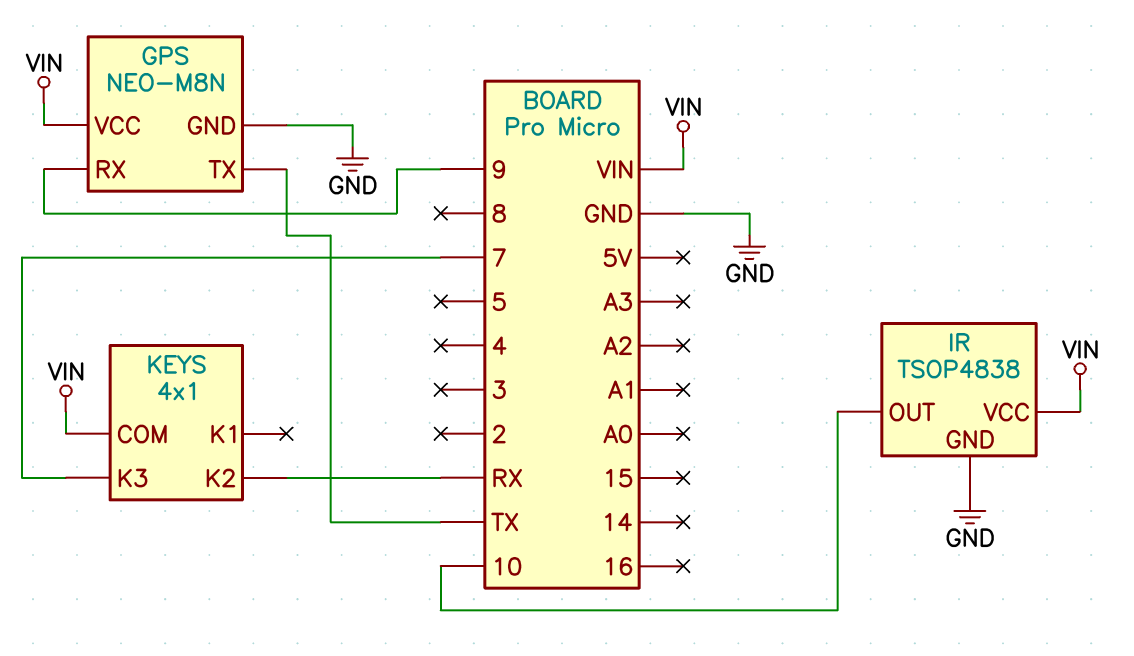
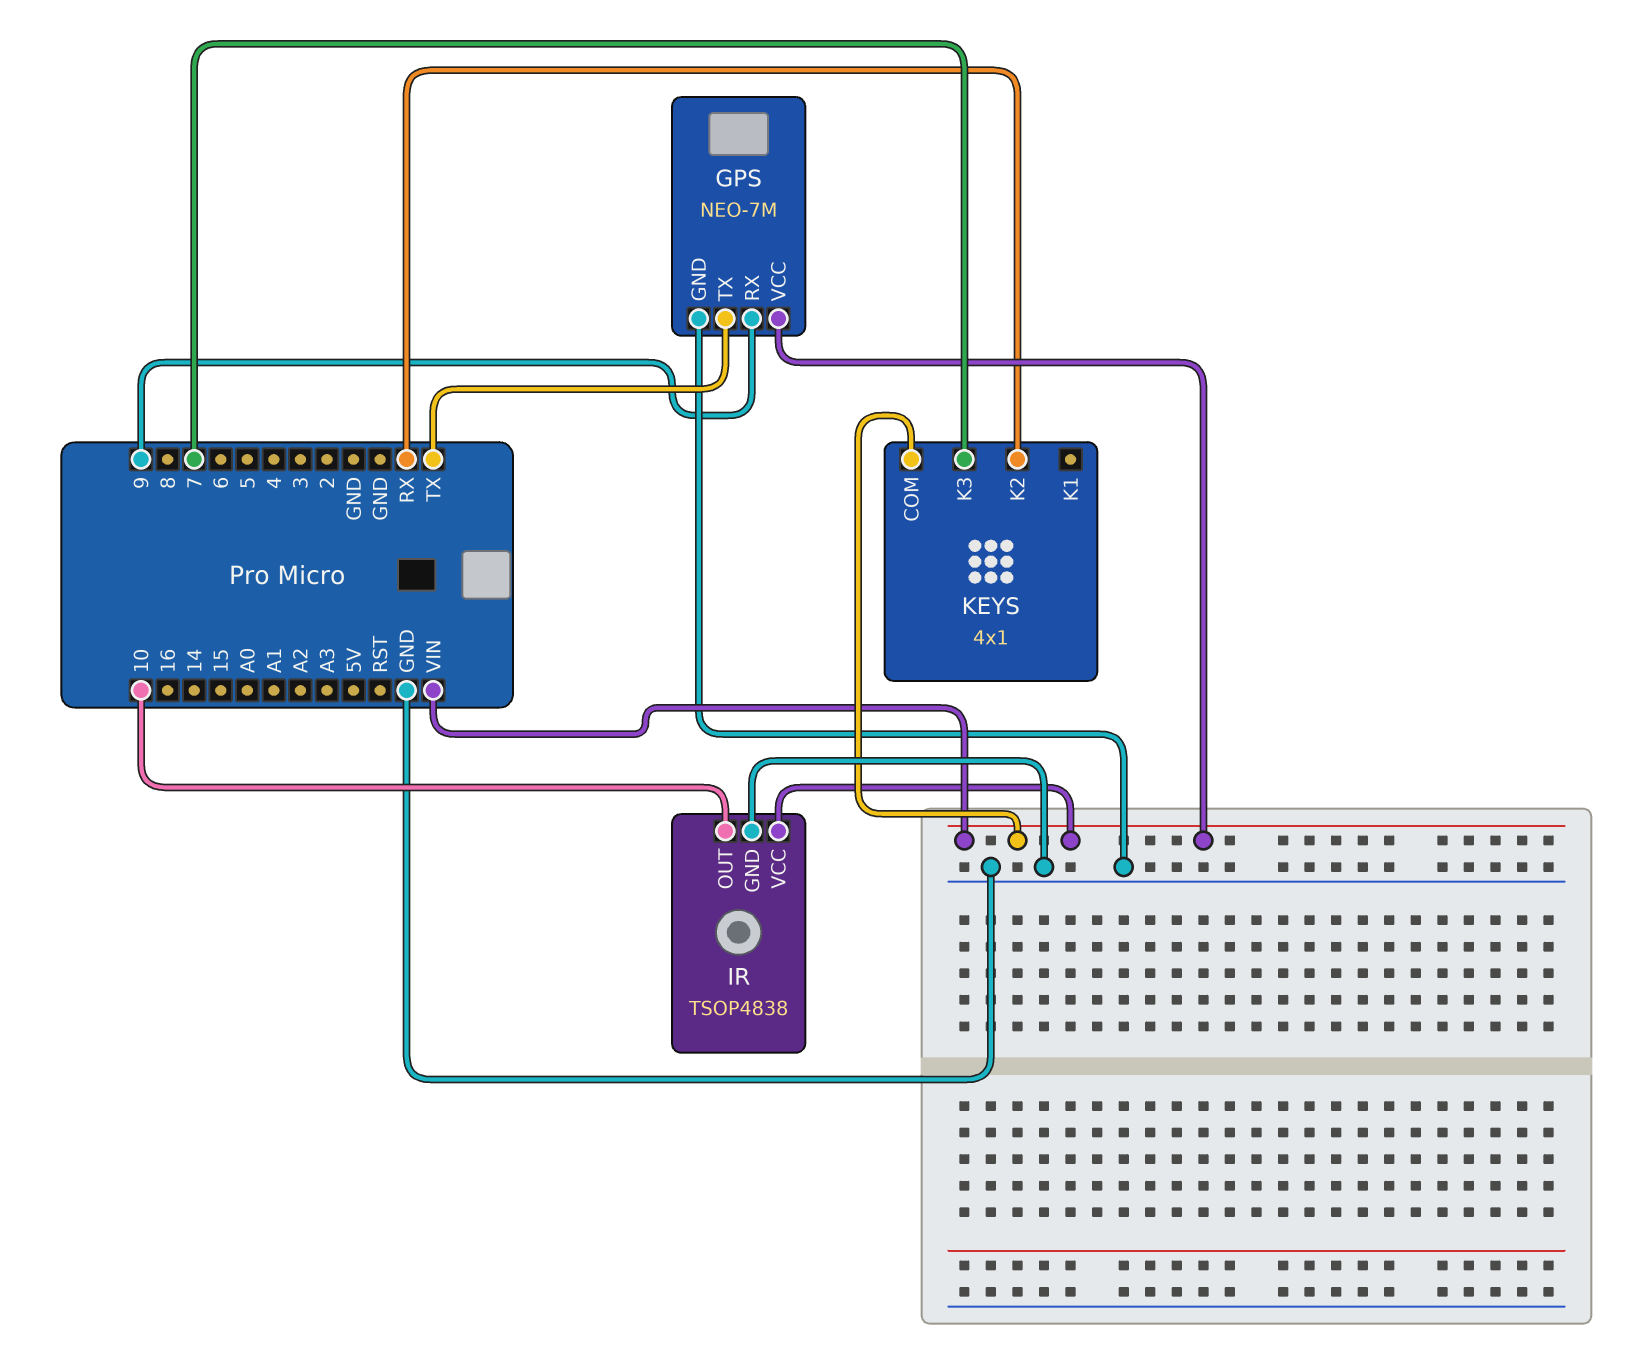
GPS: NEO-M8N -> NEO-7M

